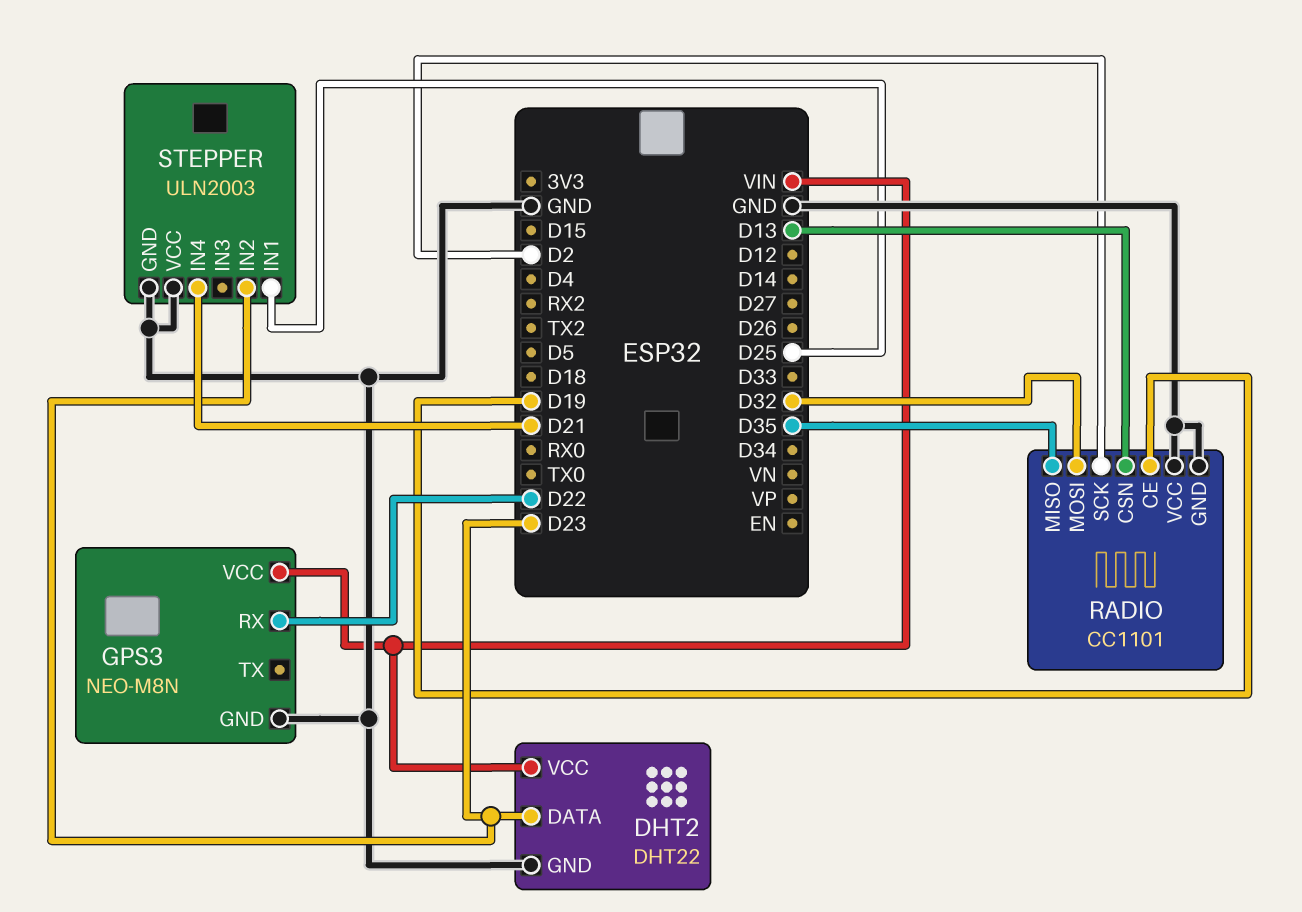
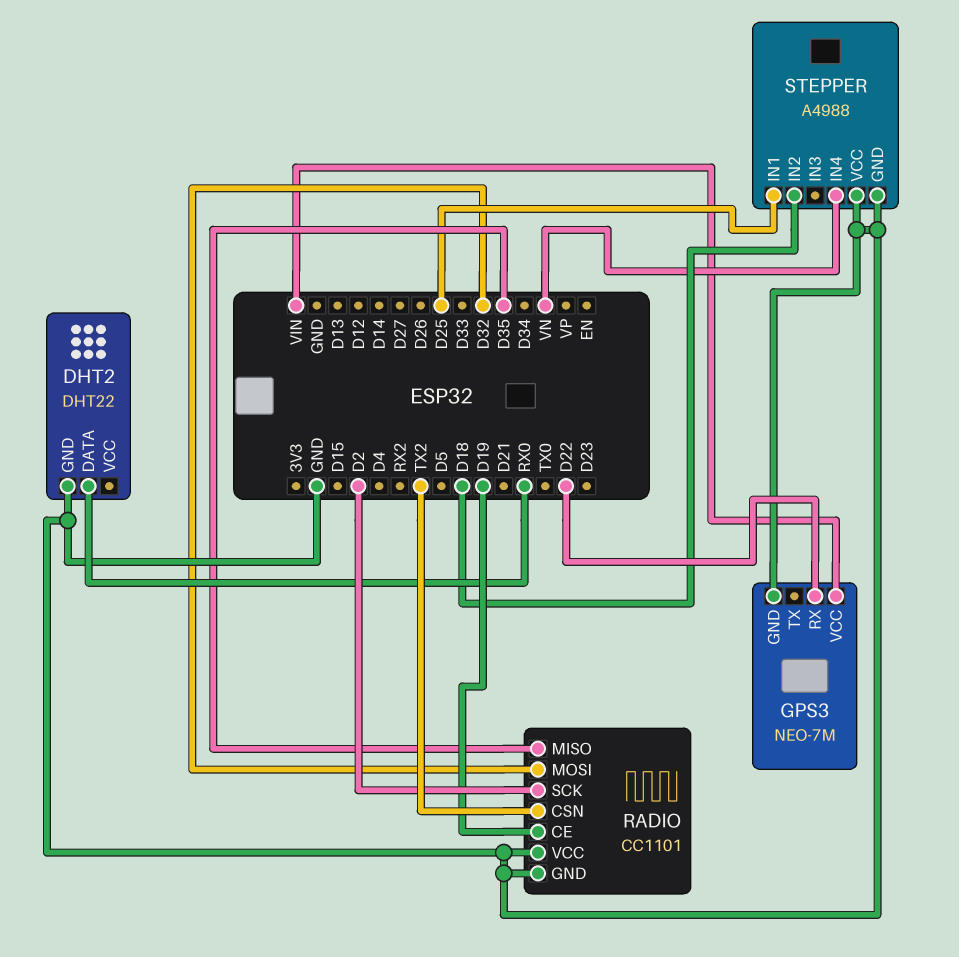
DHT2 pin DATA: D23 -> RX0
DHT2 pin VCC: VIN -> none
GPS3: NEO-M8N -> NEO-7M
RADIO pin CSN: D13 -> TX2
STEPPER: ULN2003 -> A4988
STEPPER pin IN2: D23 -> D18
STEPPER pin IN4: D21 -> VN

